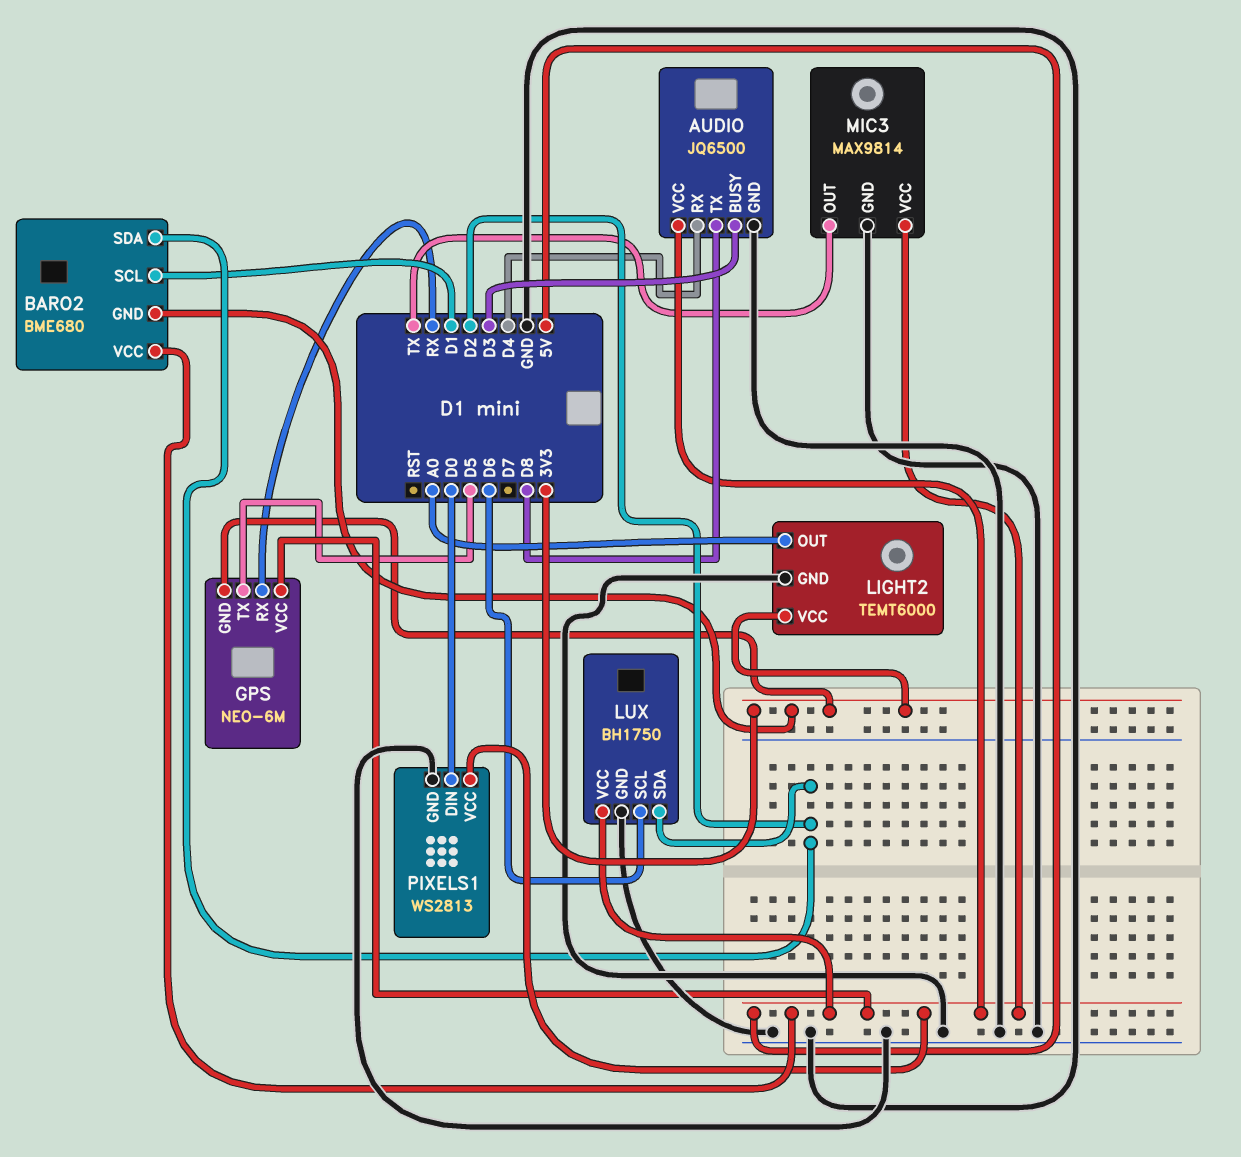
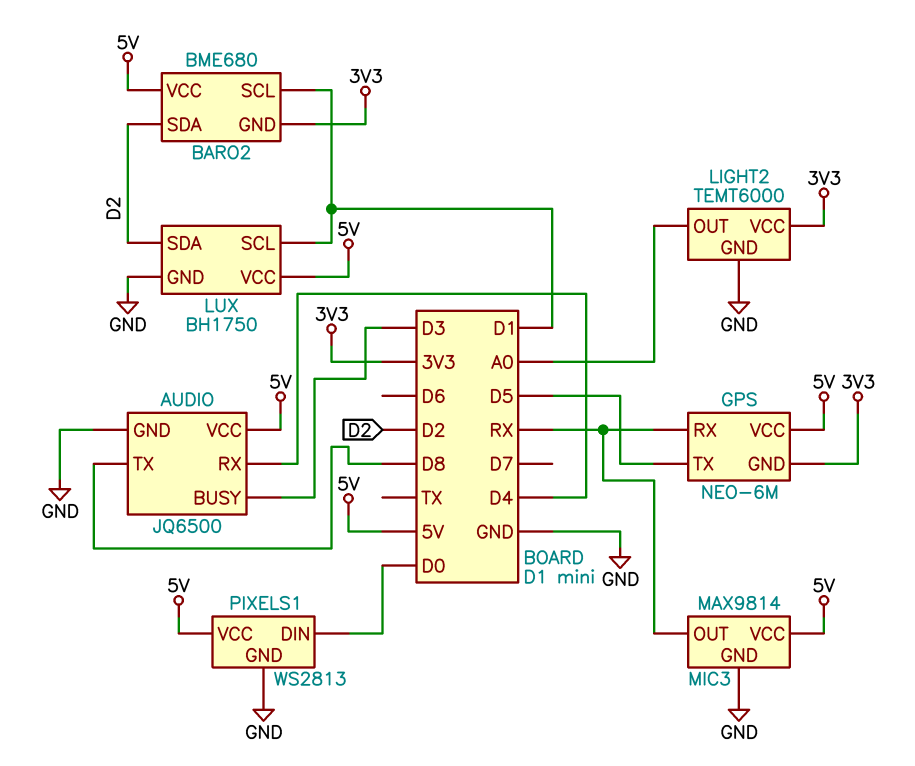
LUX pin SCL: D6 -> D1
MIC3 pin OUT: TX -> RX

